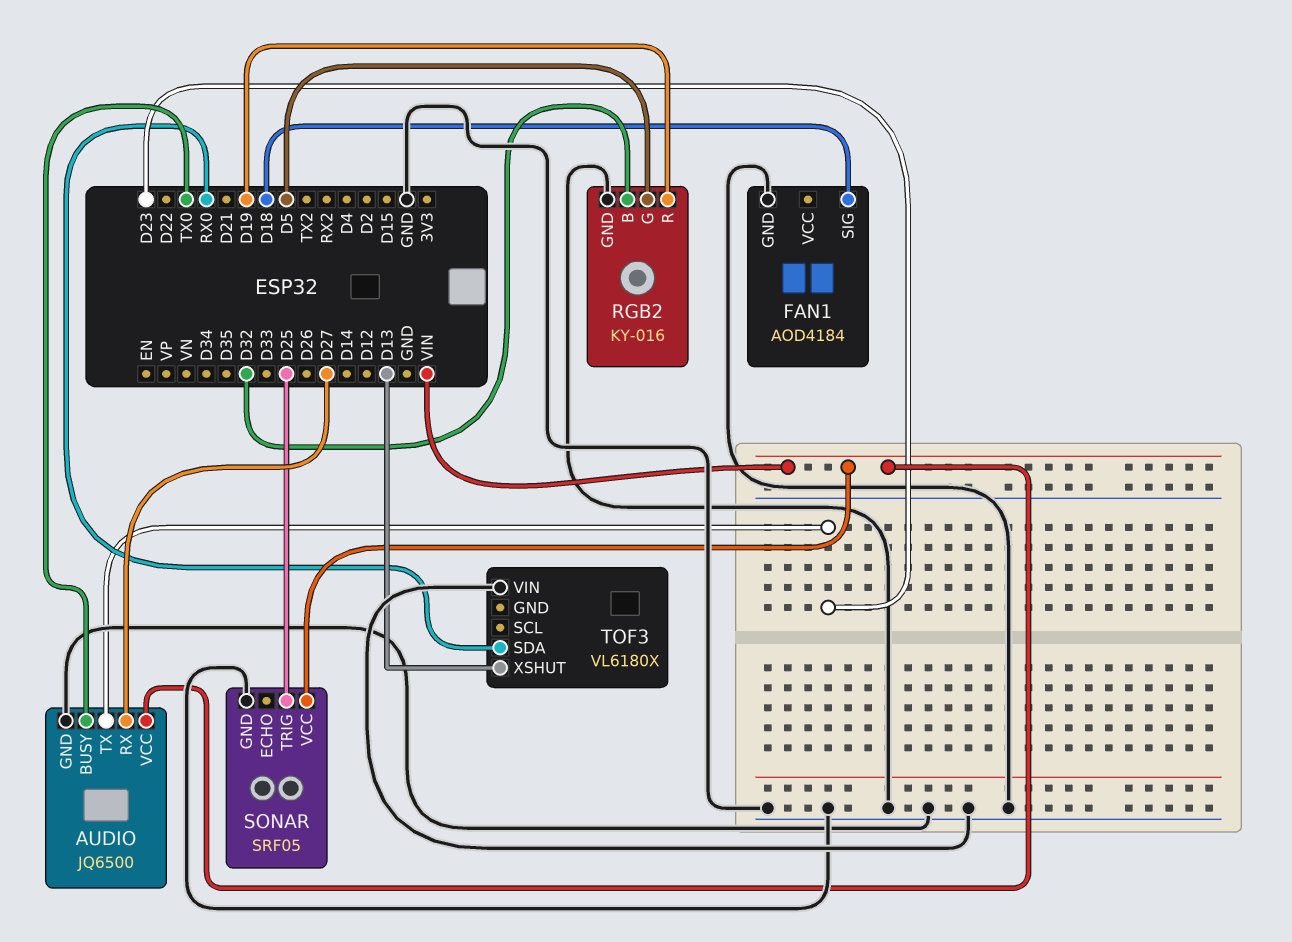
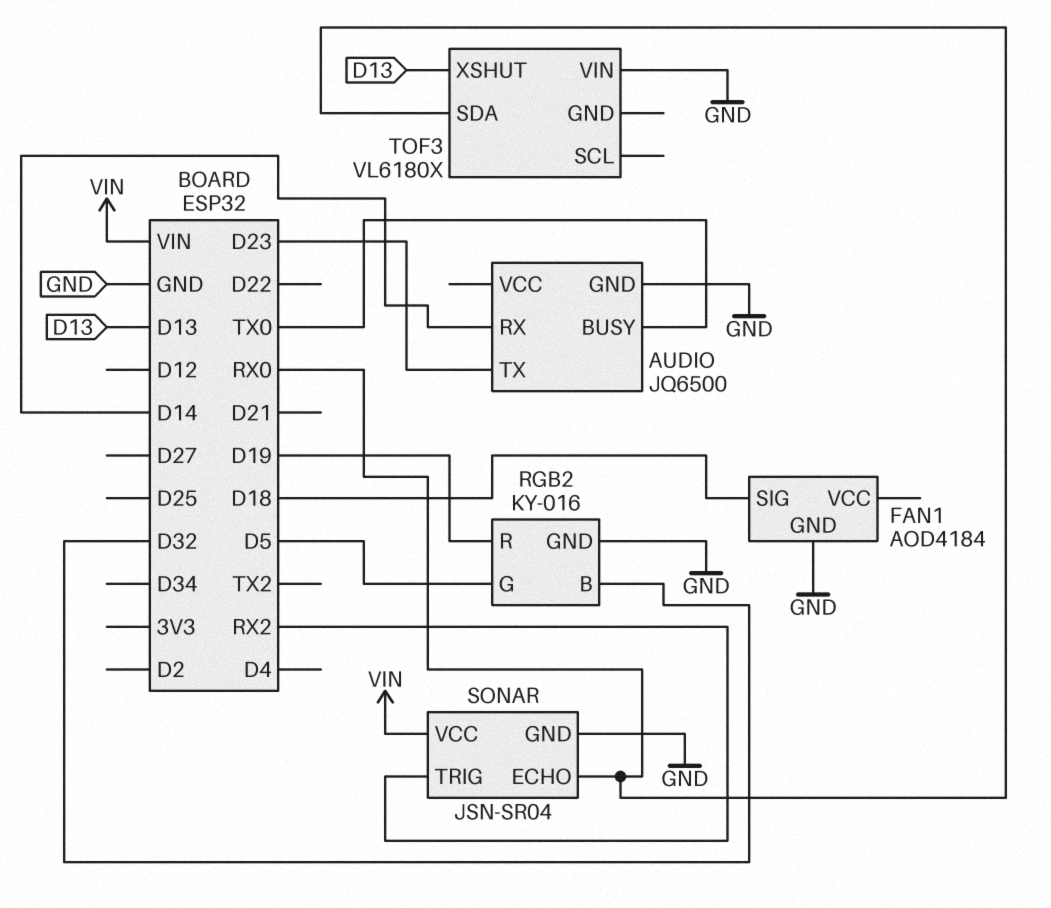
AUDIO pin RX: D27 -> D14
AUDIO pin VCC: VIN -> none
SONAR: SRF05 -> JSN-SR04
SONAR pin ECHO: none -> RX0
SONAR pin TRIG: D25 -> RX2

